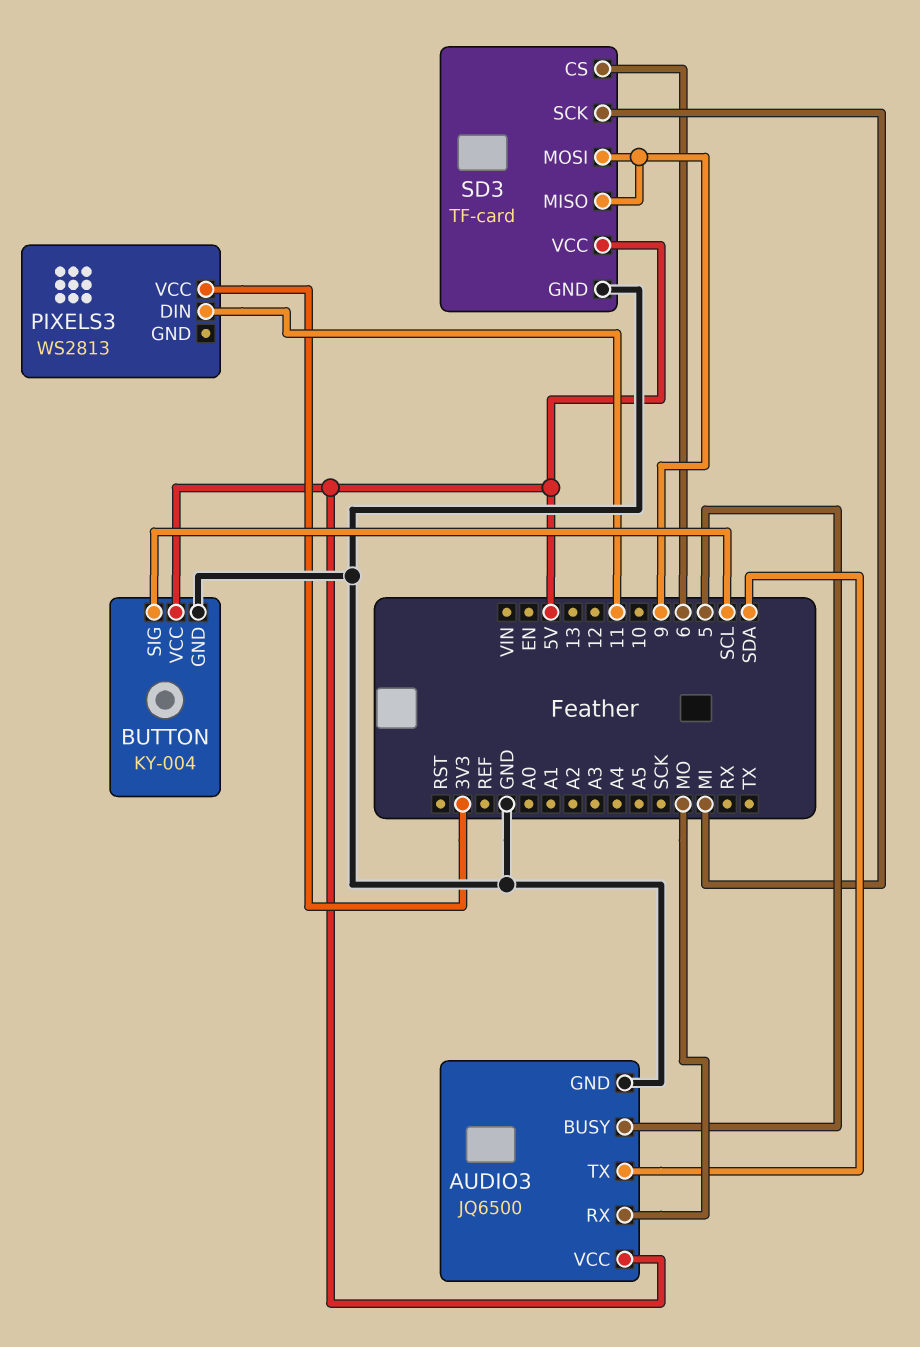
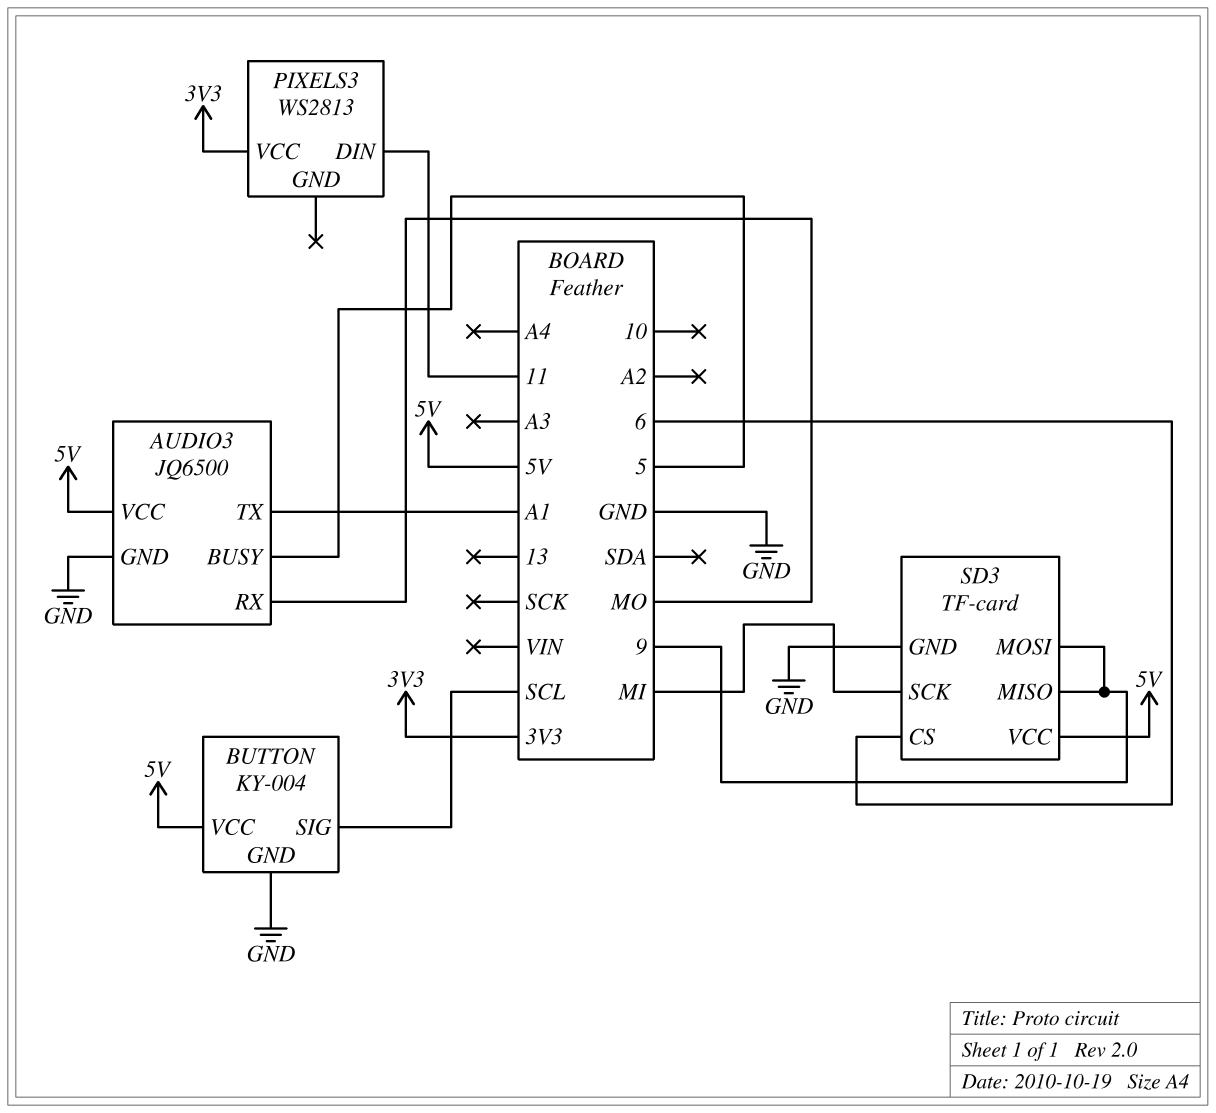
AUDIO3 pin TX: SDA -> A1

